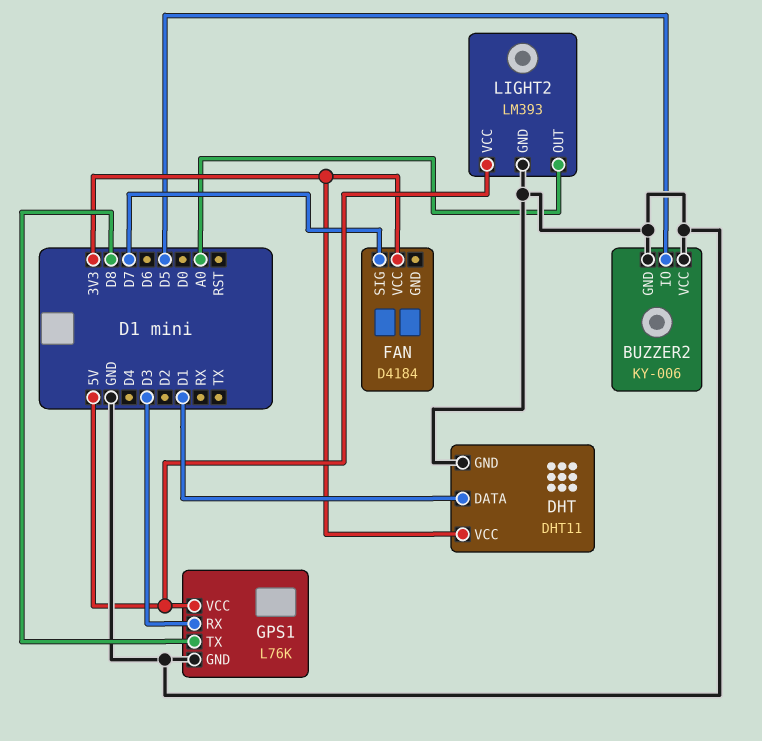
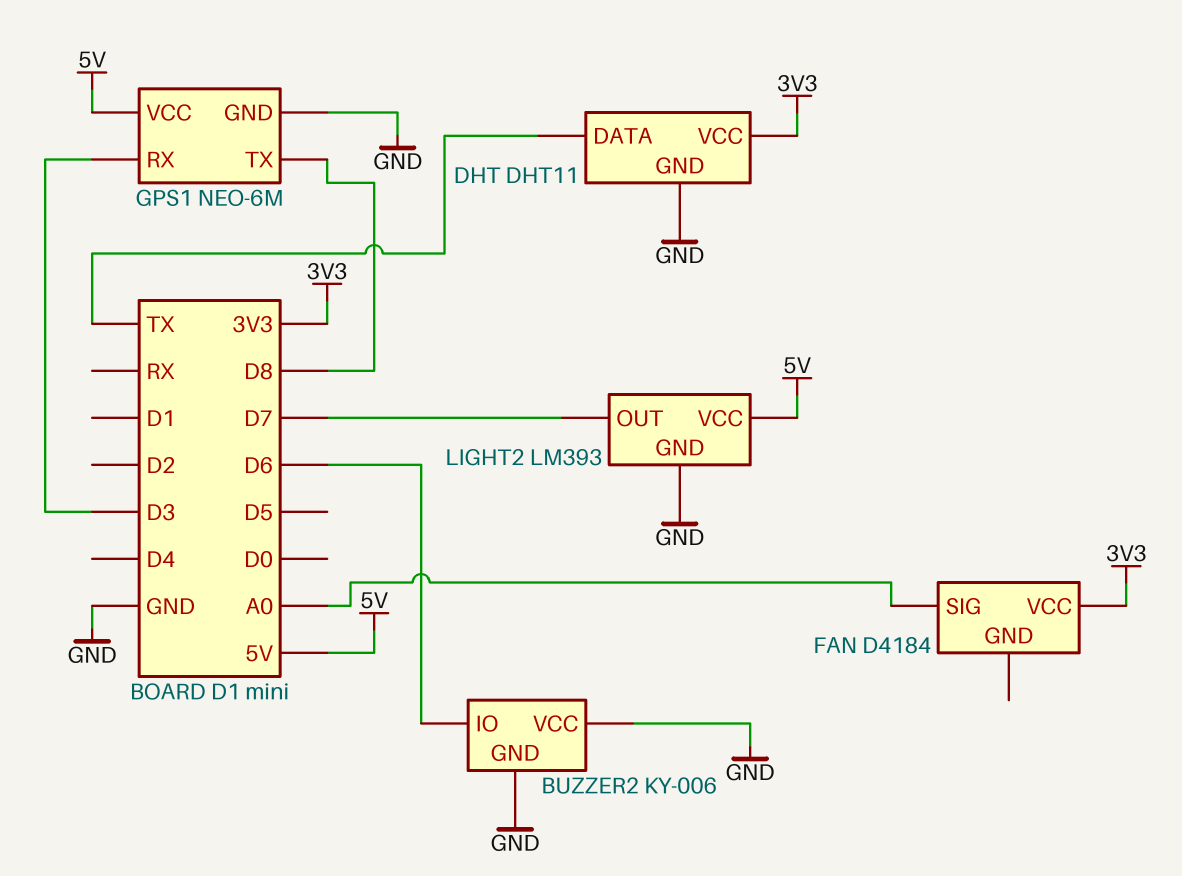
BUZZER2 pin IO: D5 -> D6
DHT pin DATA: D1 -> TX
FAN pin SIG: D7 -> A0
GPS1: L76K -> NEO-6M
LIGHT2 pin OUT: A0 -> D7

